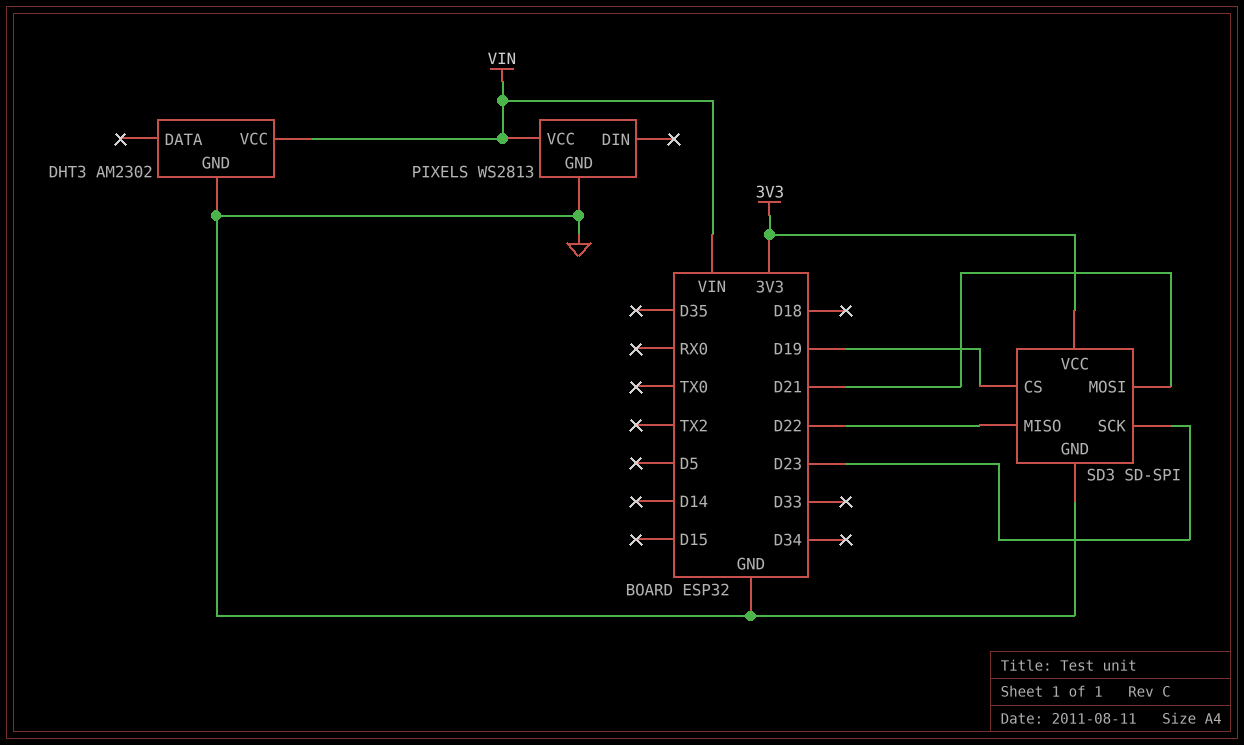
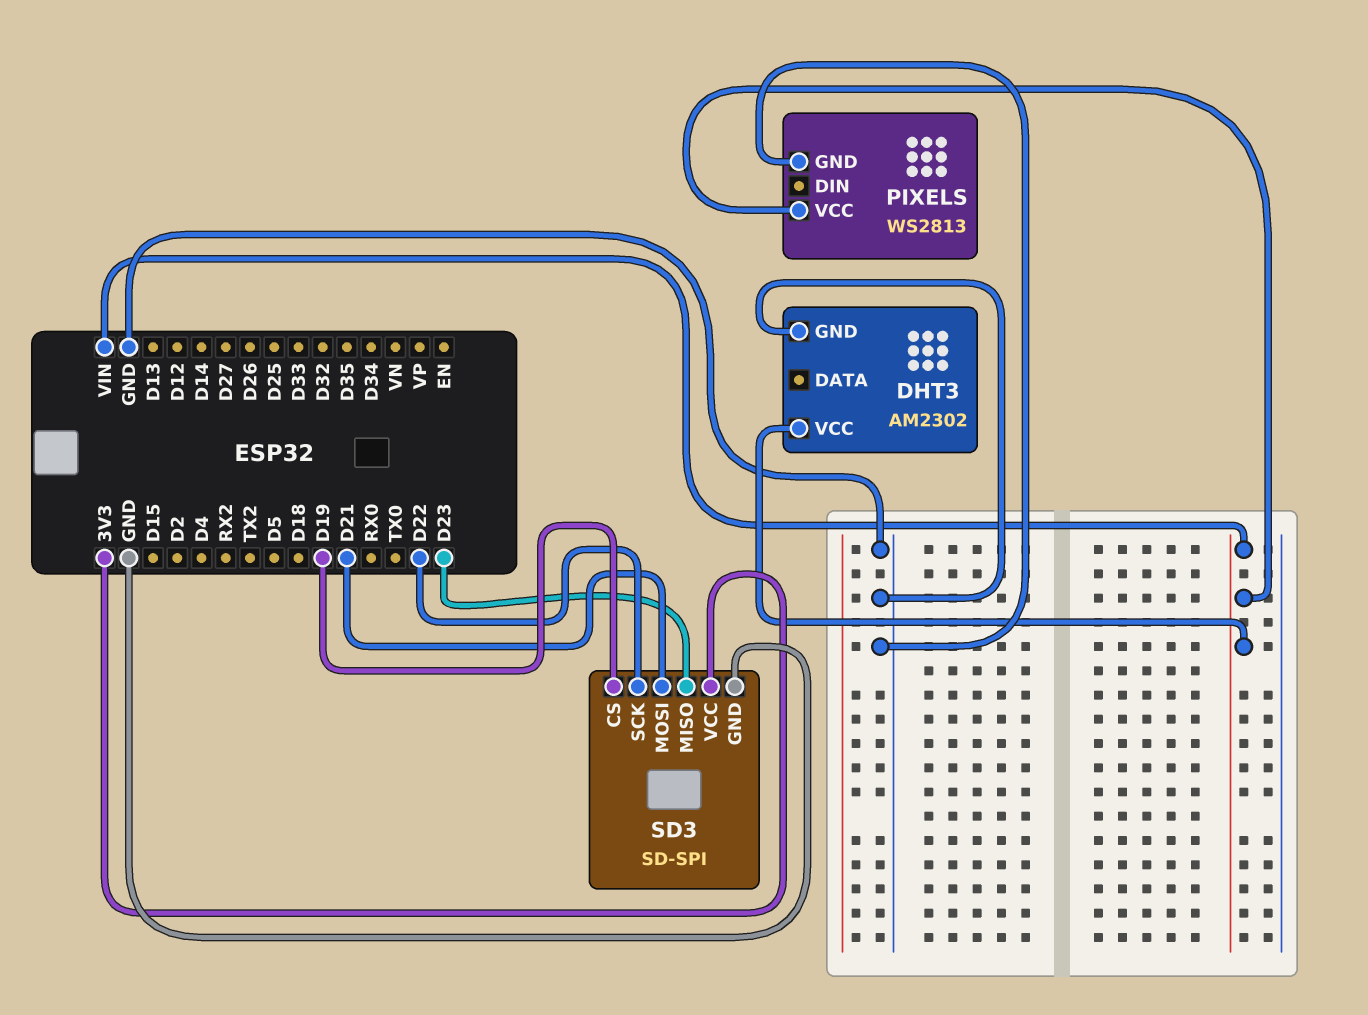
SD3 pin MISO: D22 -> D23
SD3 pin SCK: D23 -> D22

